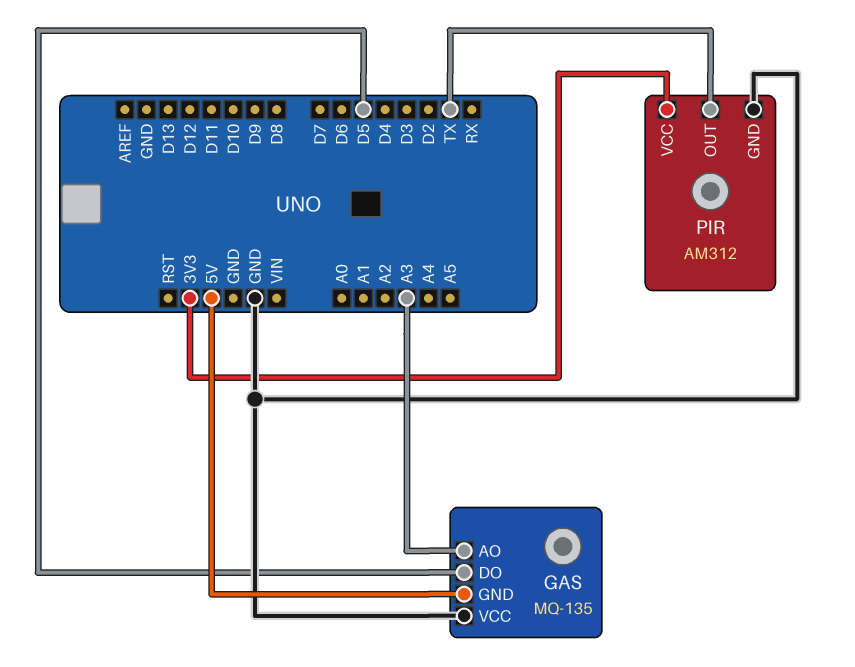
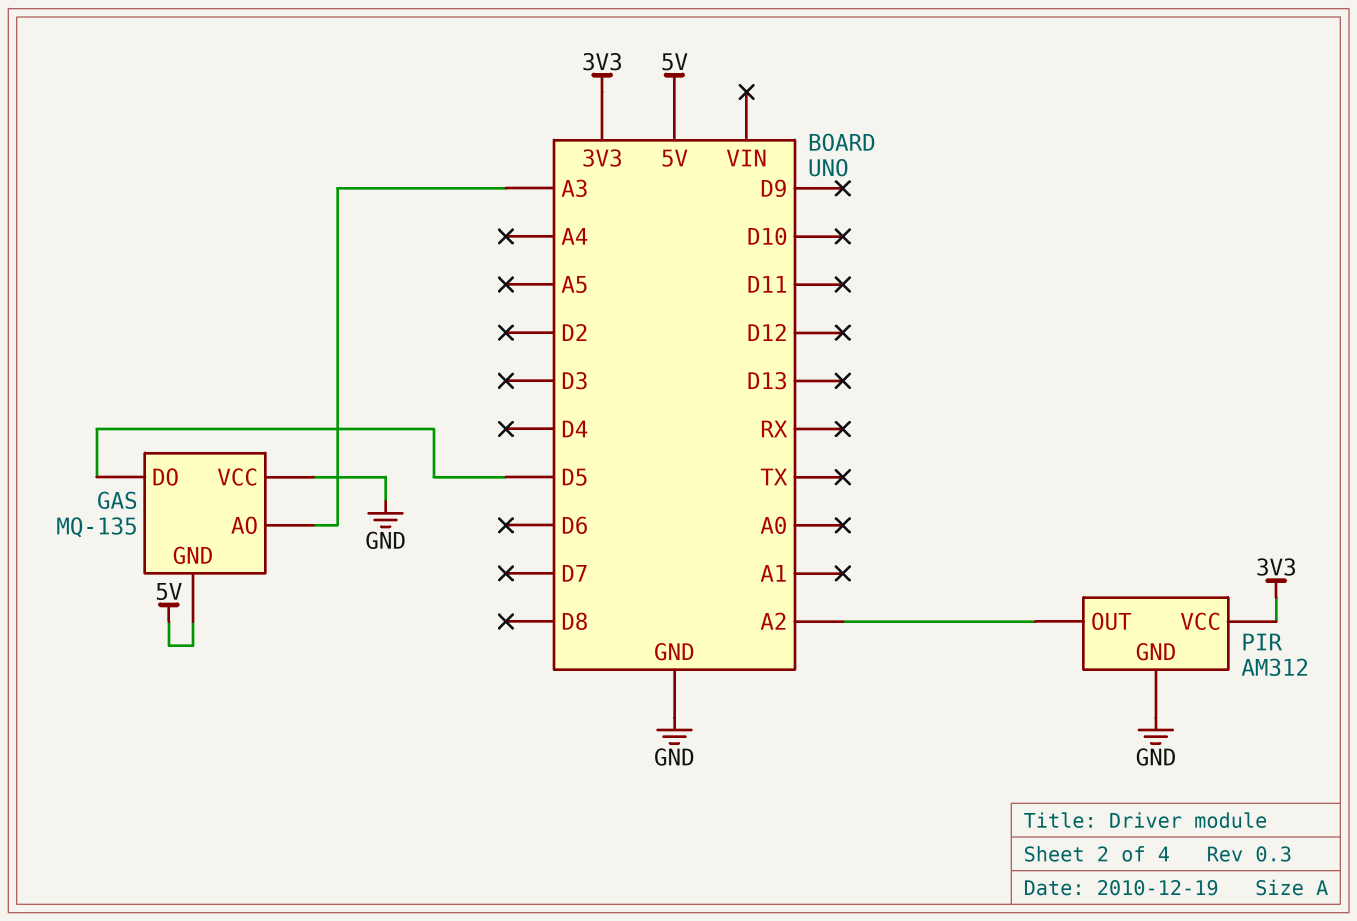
PIR pin OUT: TX -> A2

